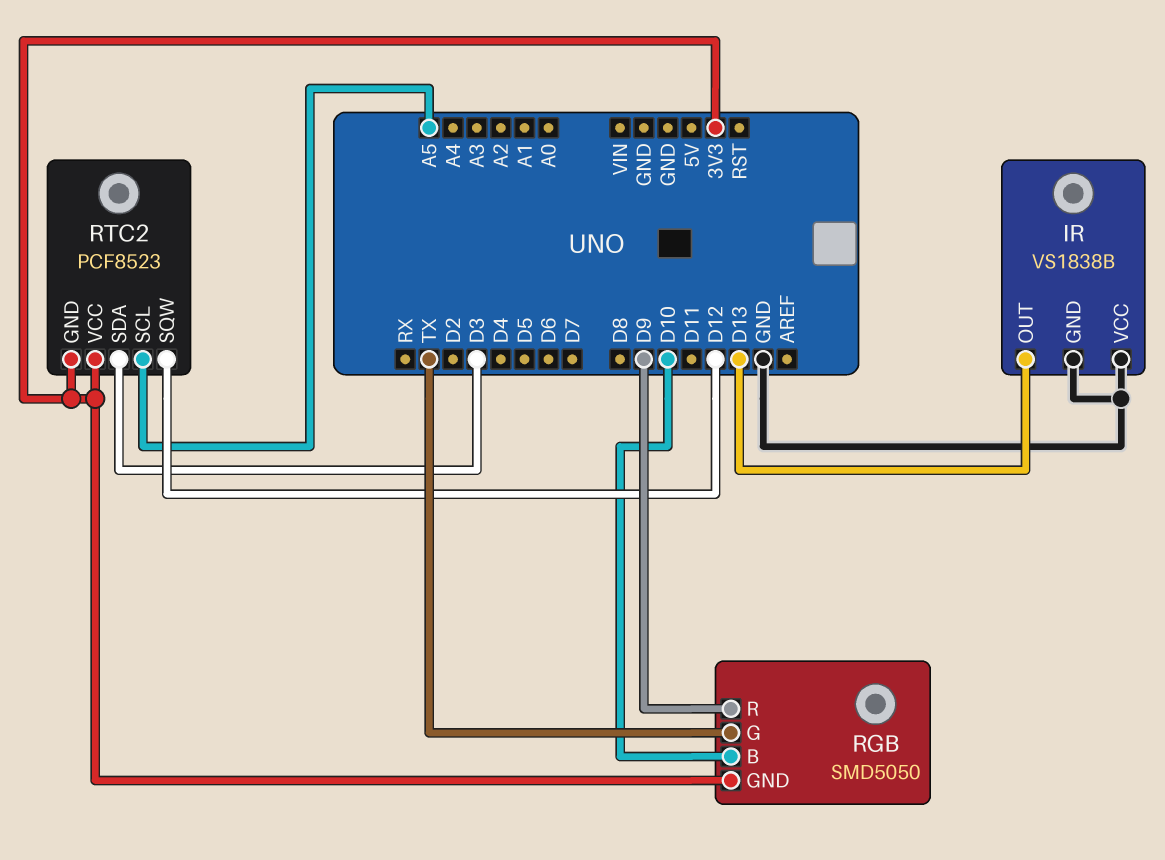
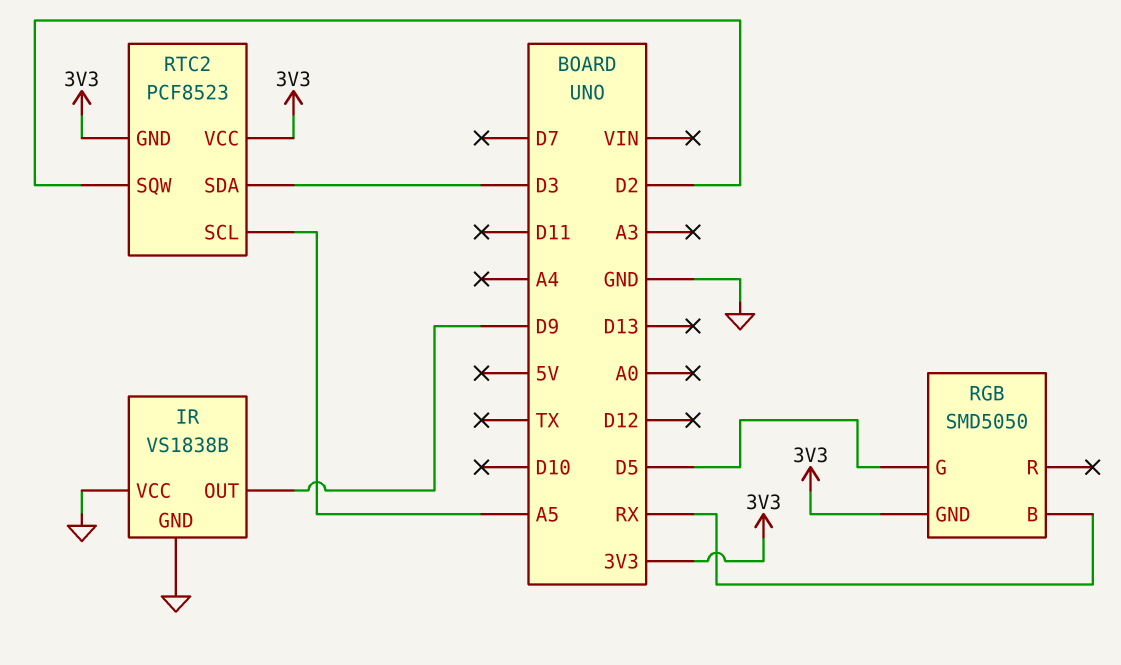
IR pin OUT: D13 -> D9
RGB pin B: D10 -> RX
RGB pin G: TX -> D5
RGB pin R: D9 -> none
RTC2 pin SQW: D12 -> D2

